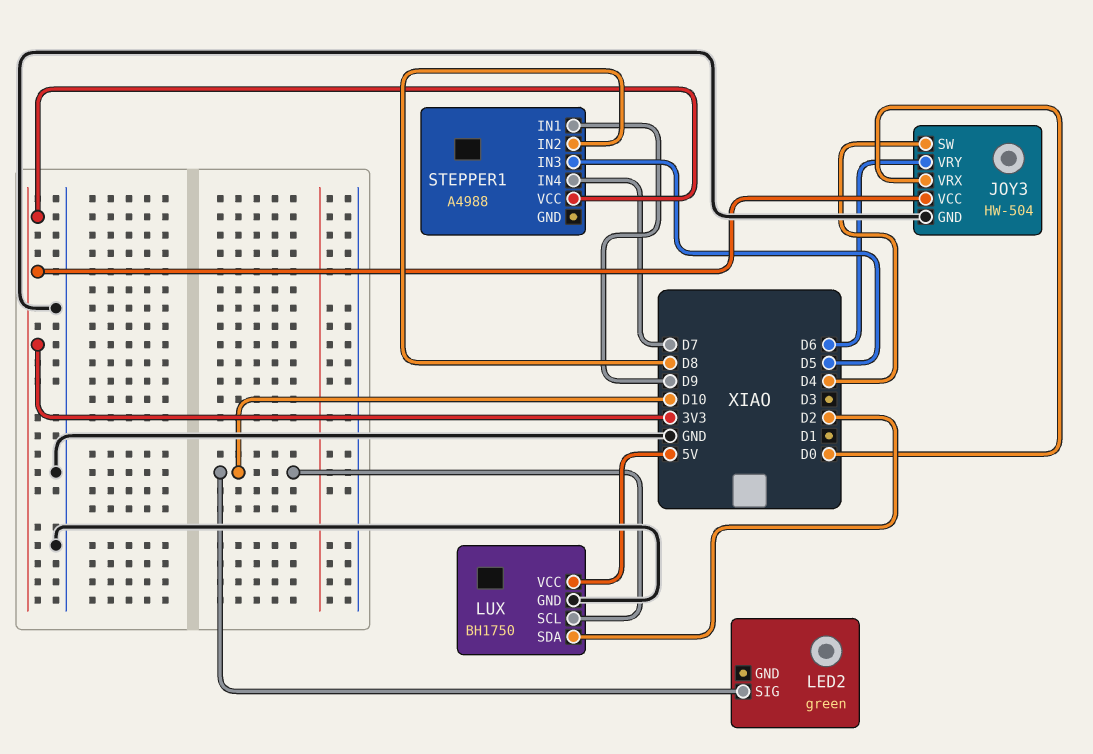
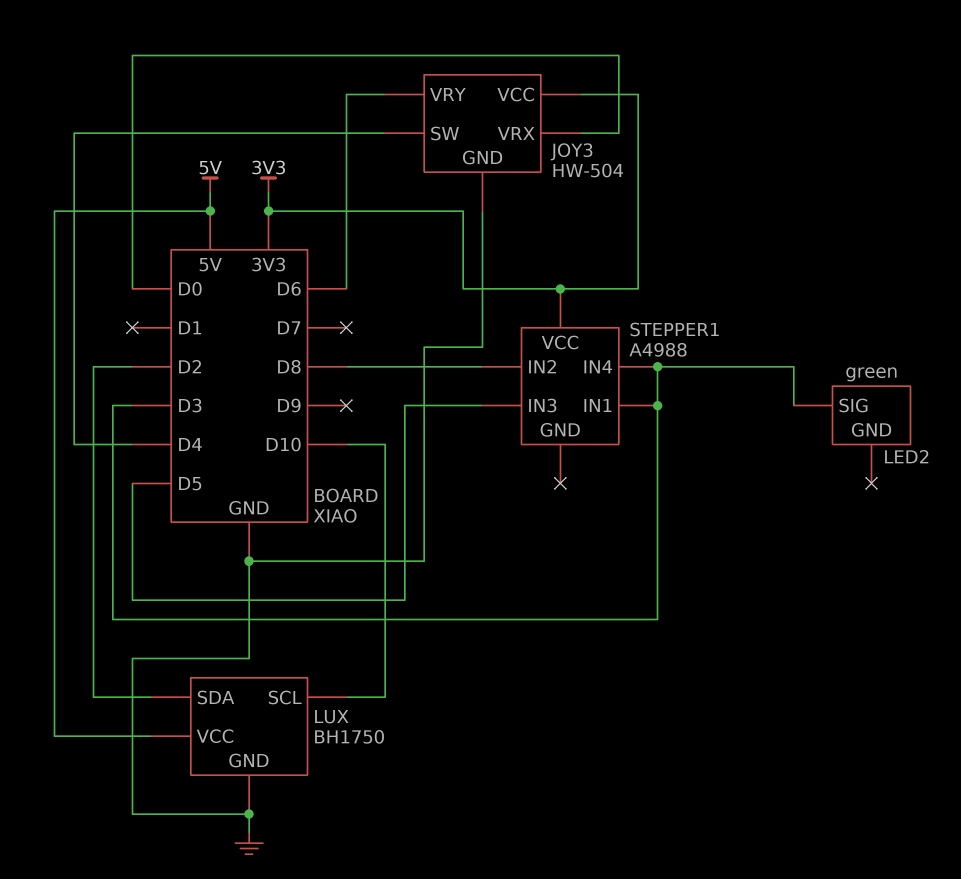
LED2 pin SIG: D10 -> D3
STEPPER1 pin IN1: D9 -> D3
STEPPER1 pin IN4: D7 -> D3

